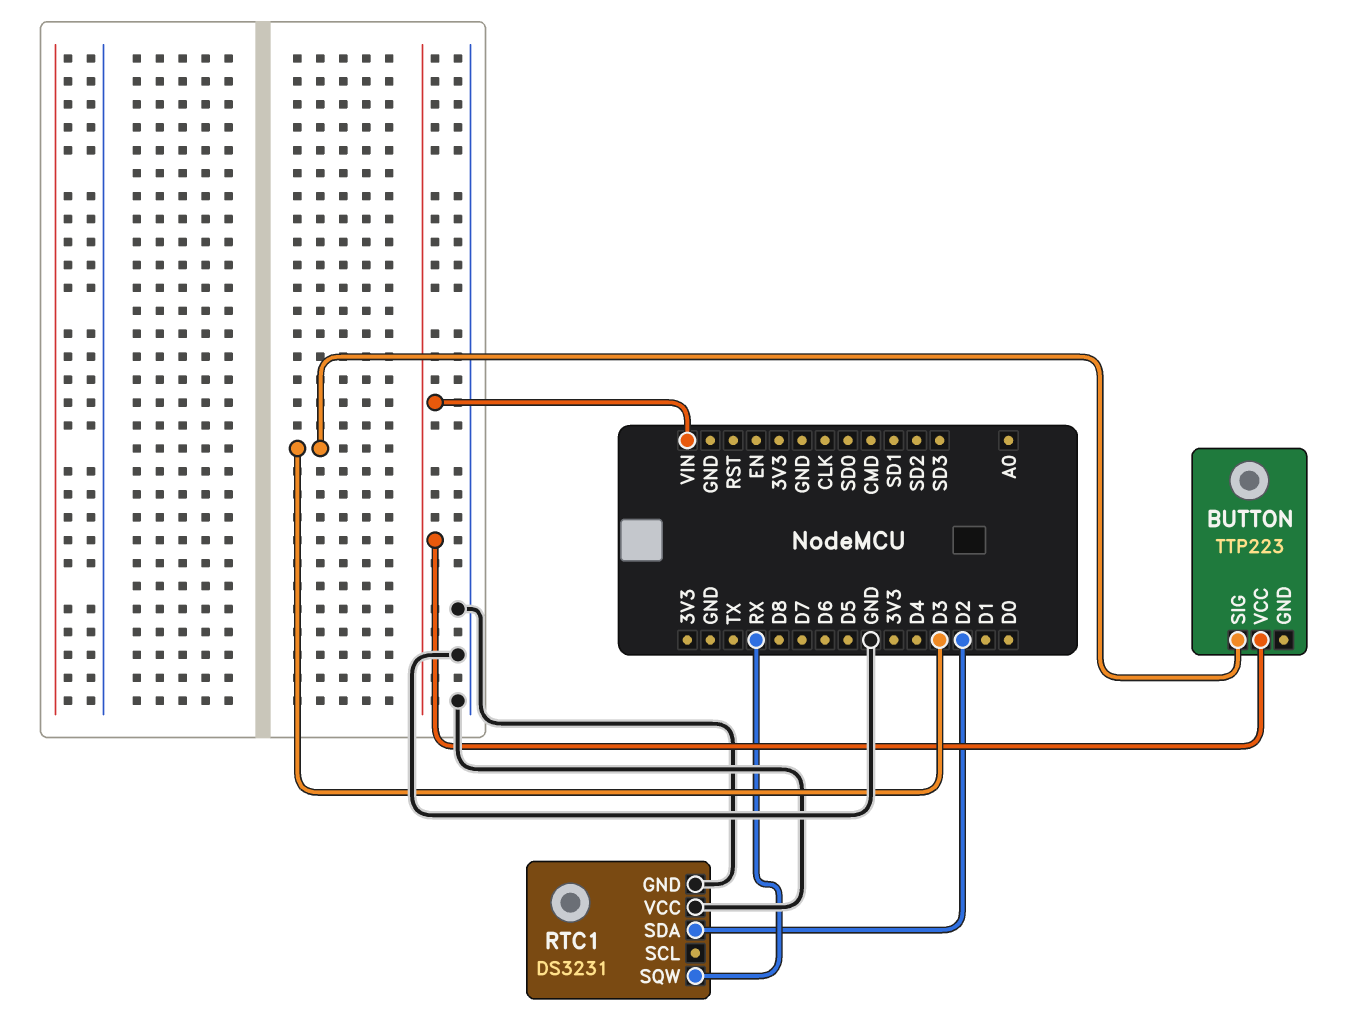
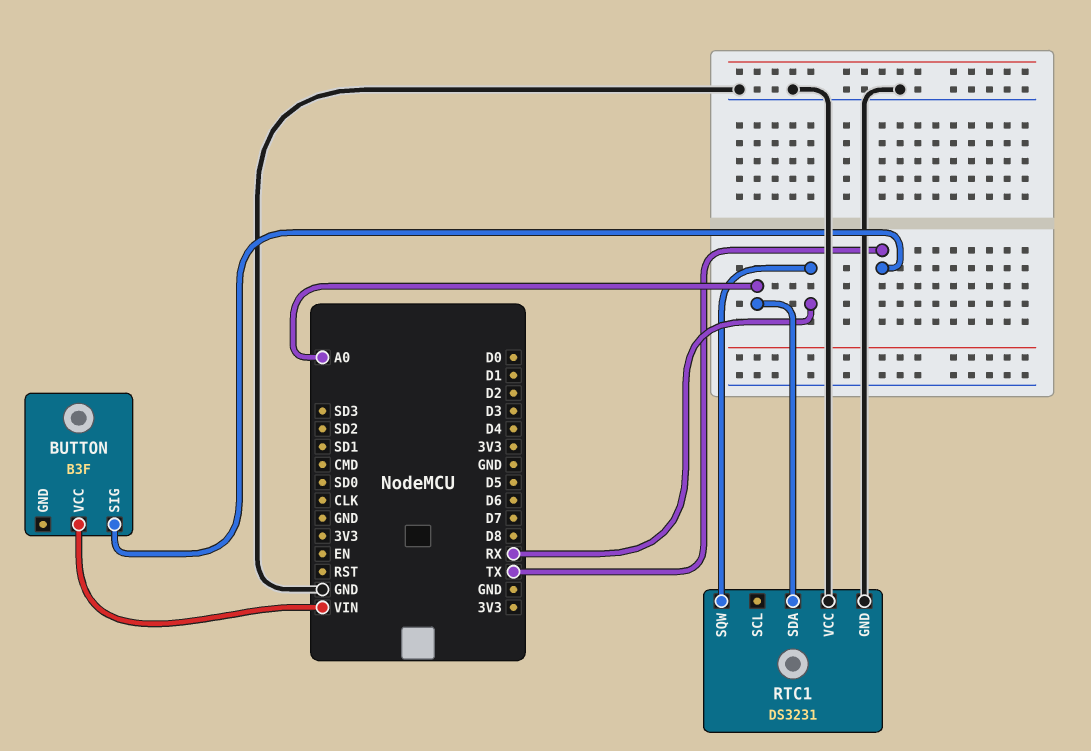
BUTTON: TTP223 -> B3F
BUTTON pin SIG: D3 -> TX
RTC1 pin SDA: D2 -> A0

